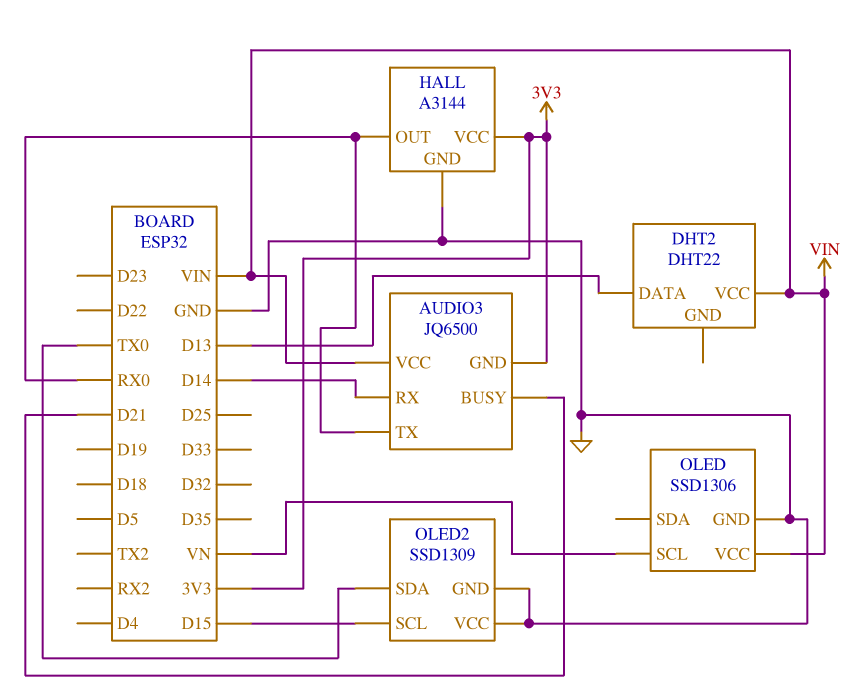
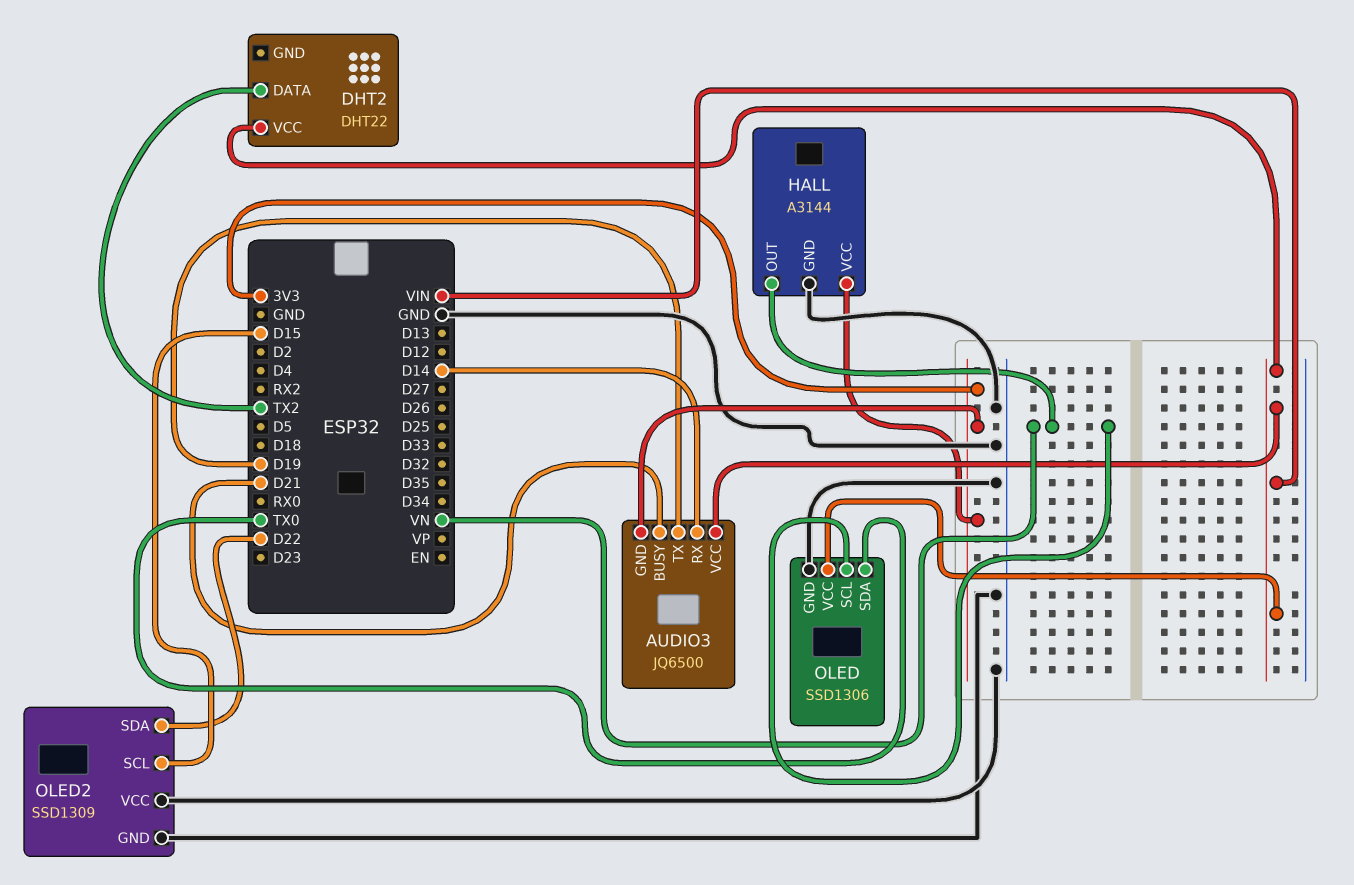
AUDIO3 pin TX: RX0 -> D19
DHT2 pin DATA: D13 -> TX2
HALL pin OUT: RX0 -> VN
OLED pin SDA: none -> TX0
OLED2 pin SDA: TX0 -> D22

